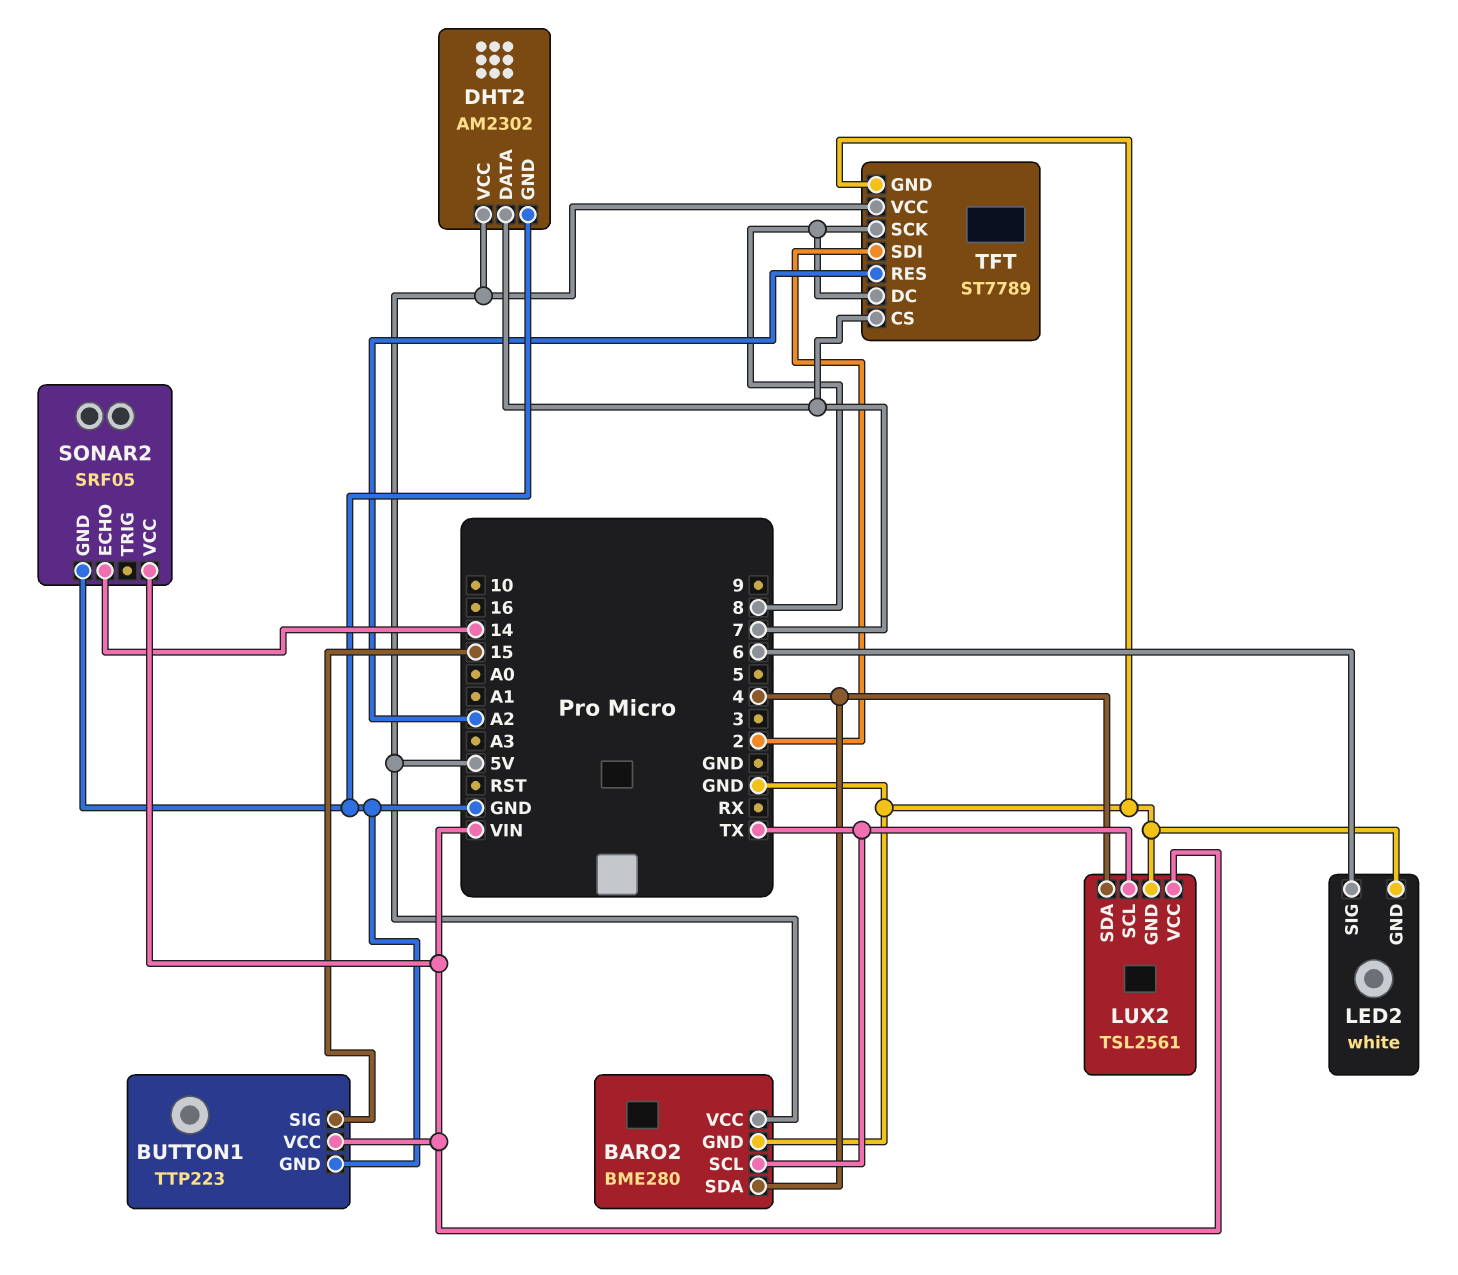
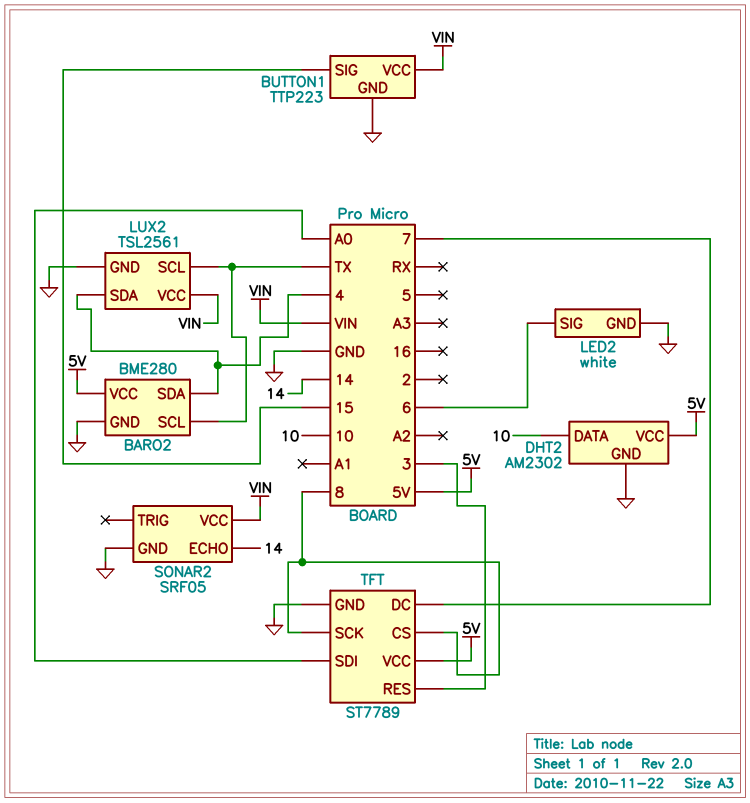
DHT2 pin DATA: 7 -> 10
TFT pin CS: 7 -> 8
TFT pin DC: 8 -> 7
TFT pin RES: A2 -> 3
TFT pin SDI: 2 -> A0

